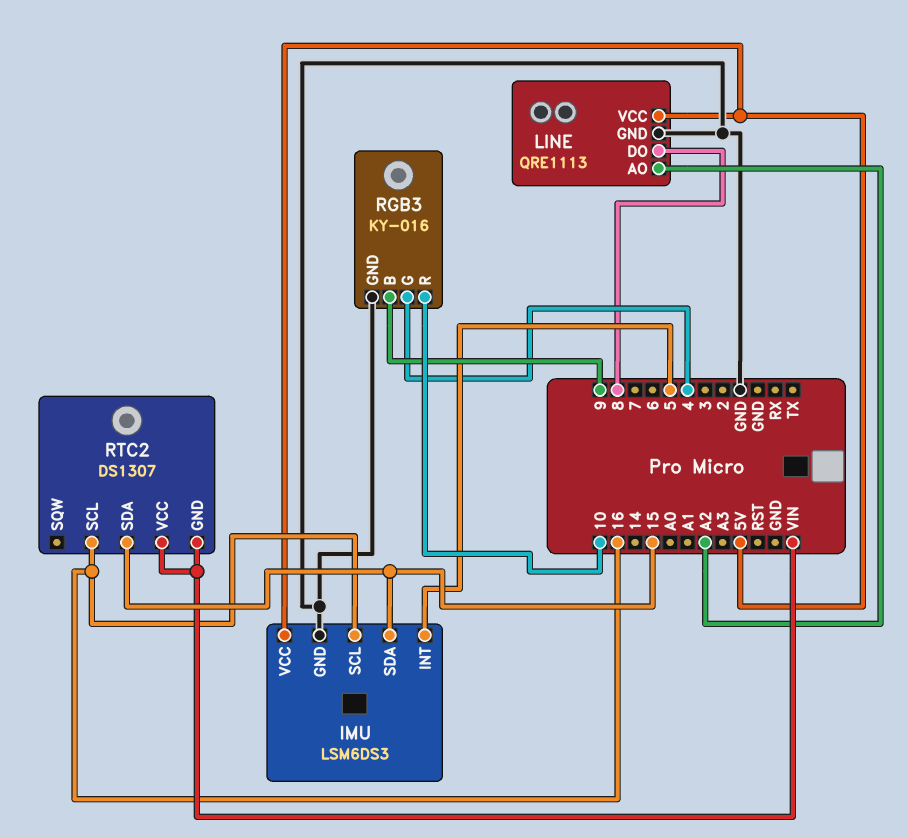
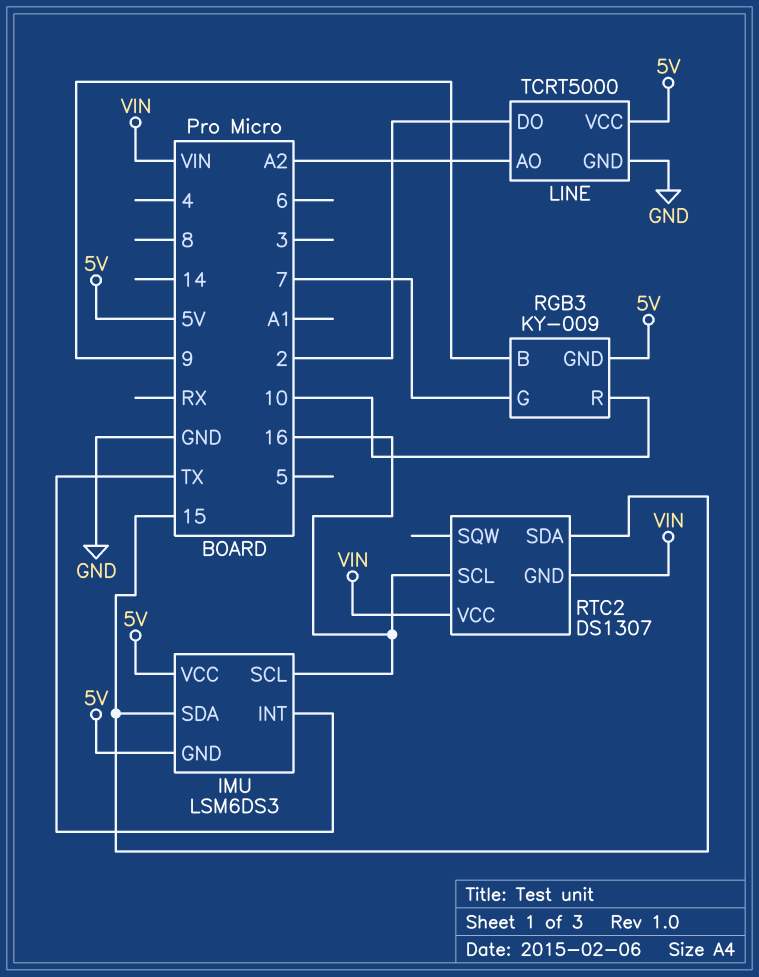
IMU pin GND: GND -> 5V
IMU pin INT: 5 -> TX
LINE: QRE1113 -> TCRT5000
LINE pin DO: 8 -> 2
RGB3: KY-016 -> KY-009
RGB3 pin G: 4 -> 7
RGB3 pin GND: GND -> 5V

